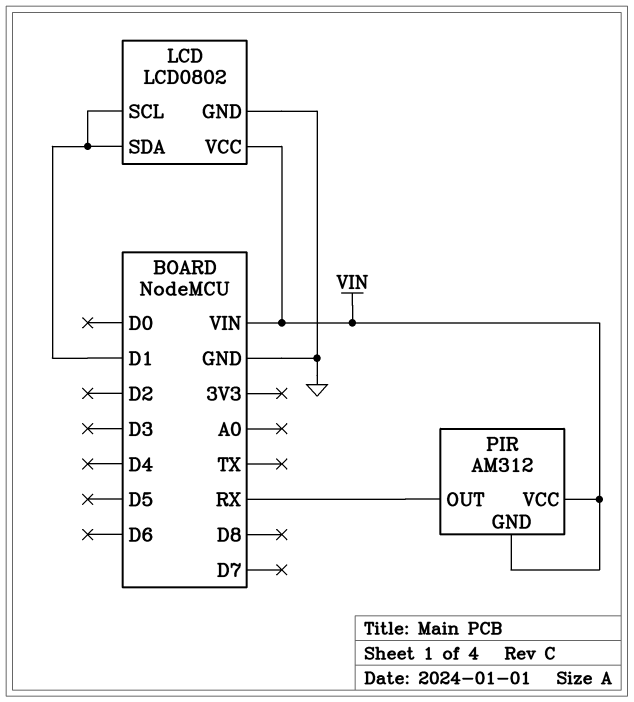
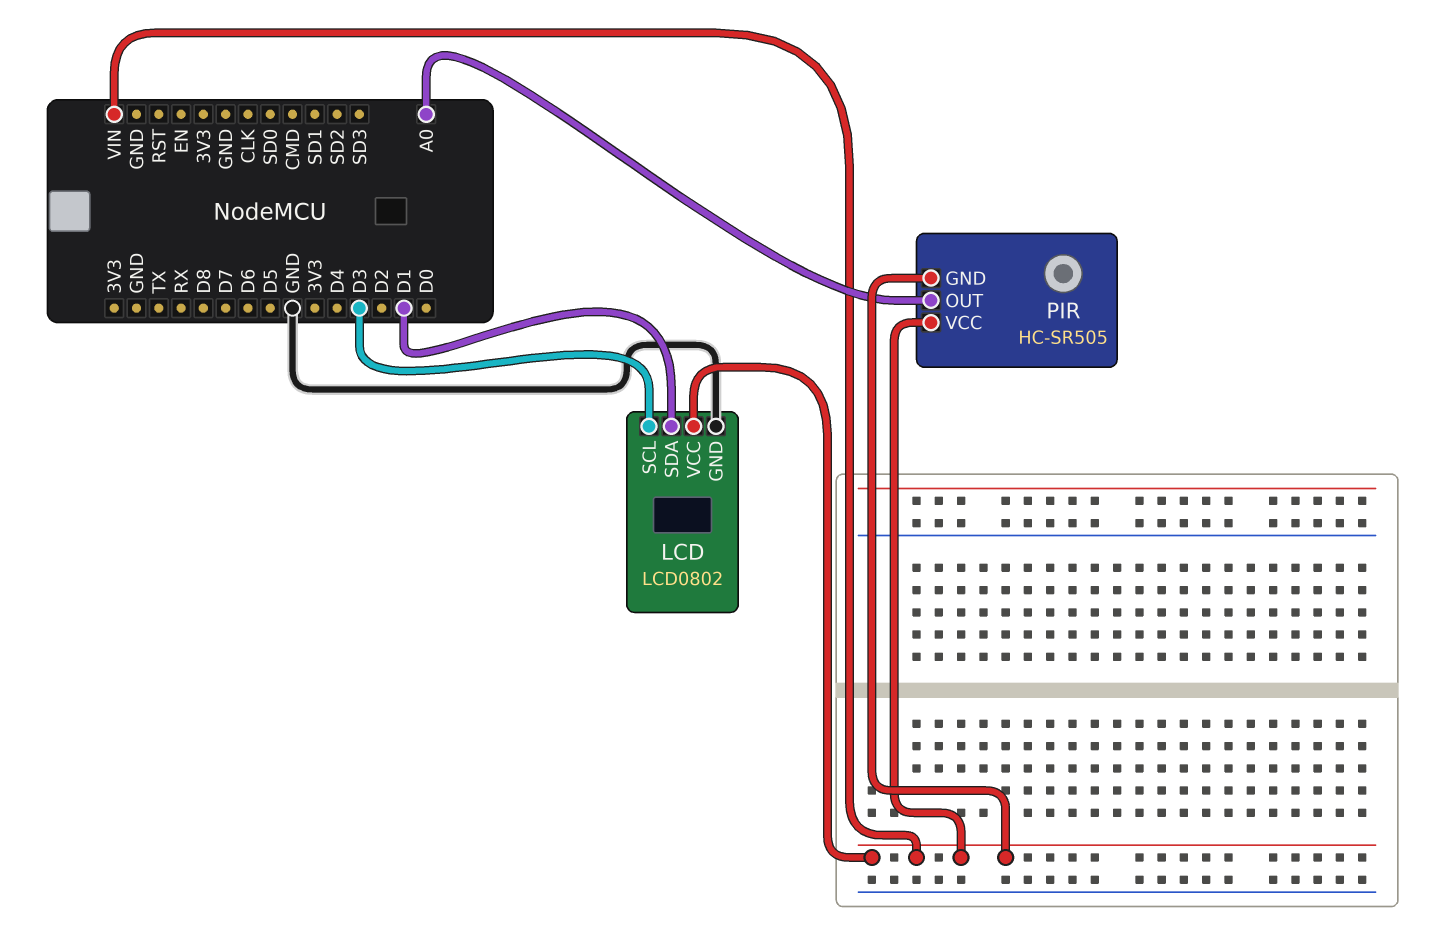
LCD pin SCL: D1 -> D3
PIR: AM312 -> HC-SR505
PIR pin OUT: RX -> A0

